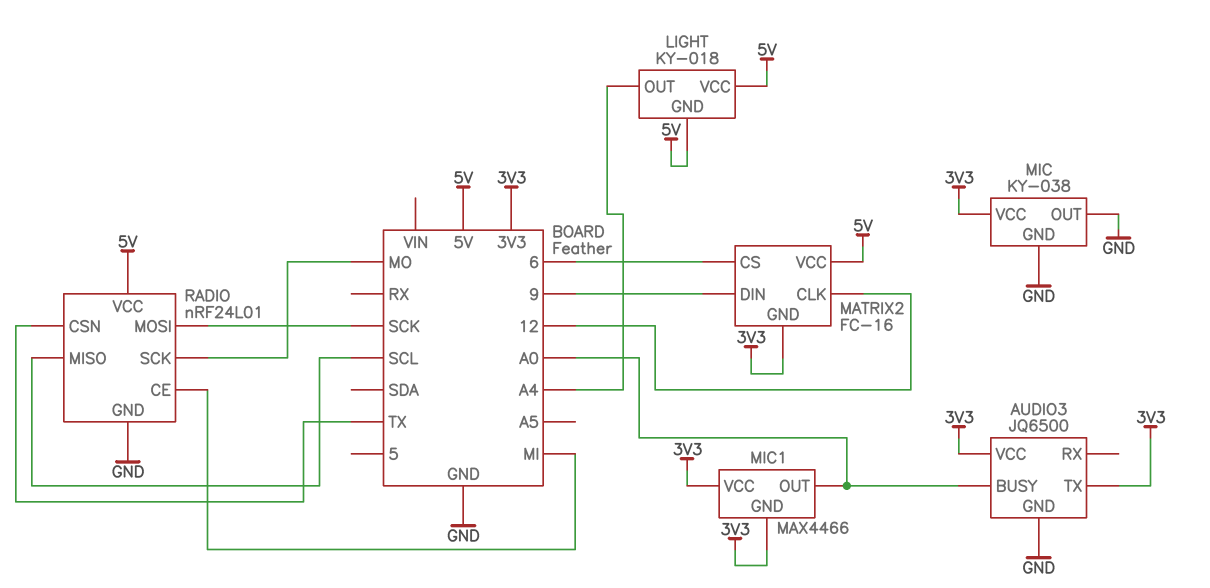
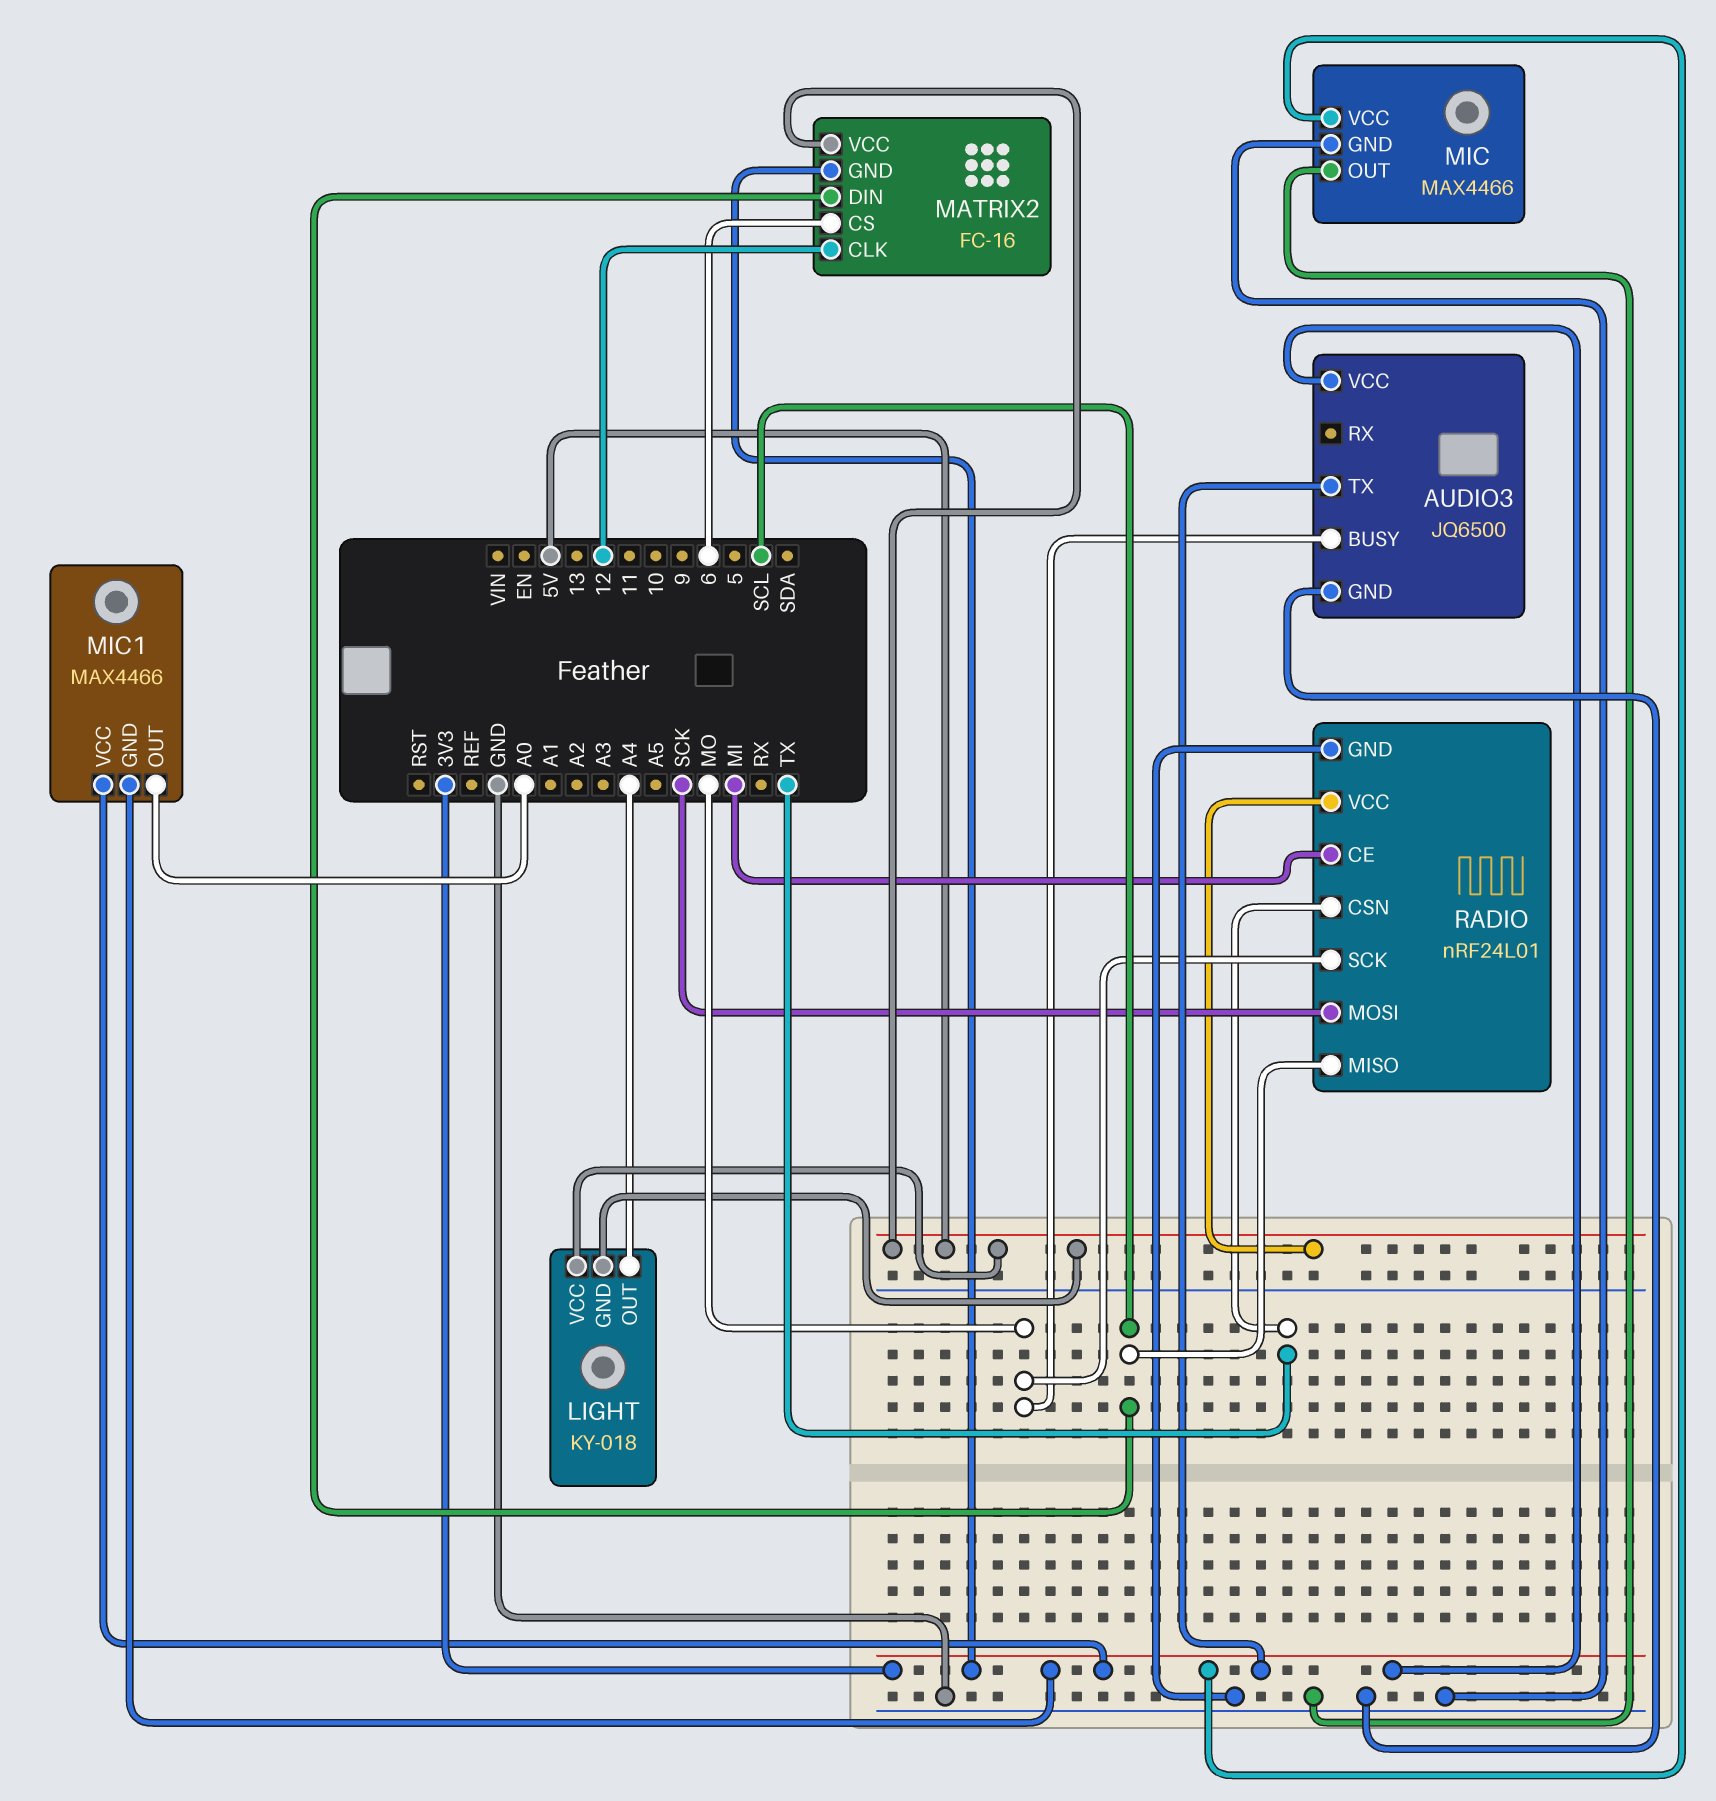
AUDIO3 pin BUSY: A0 -> MO
MATRIX2 pin DIN: 9 -> SCL
MIC: KY-038 -> MAX4466

